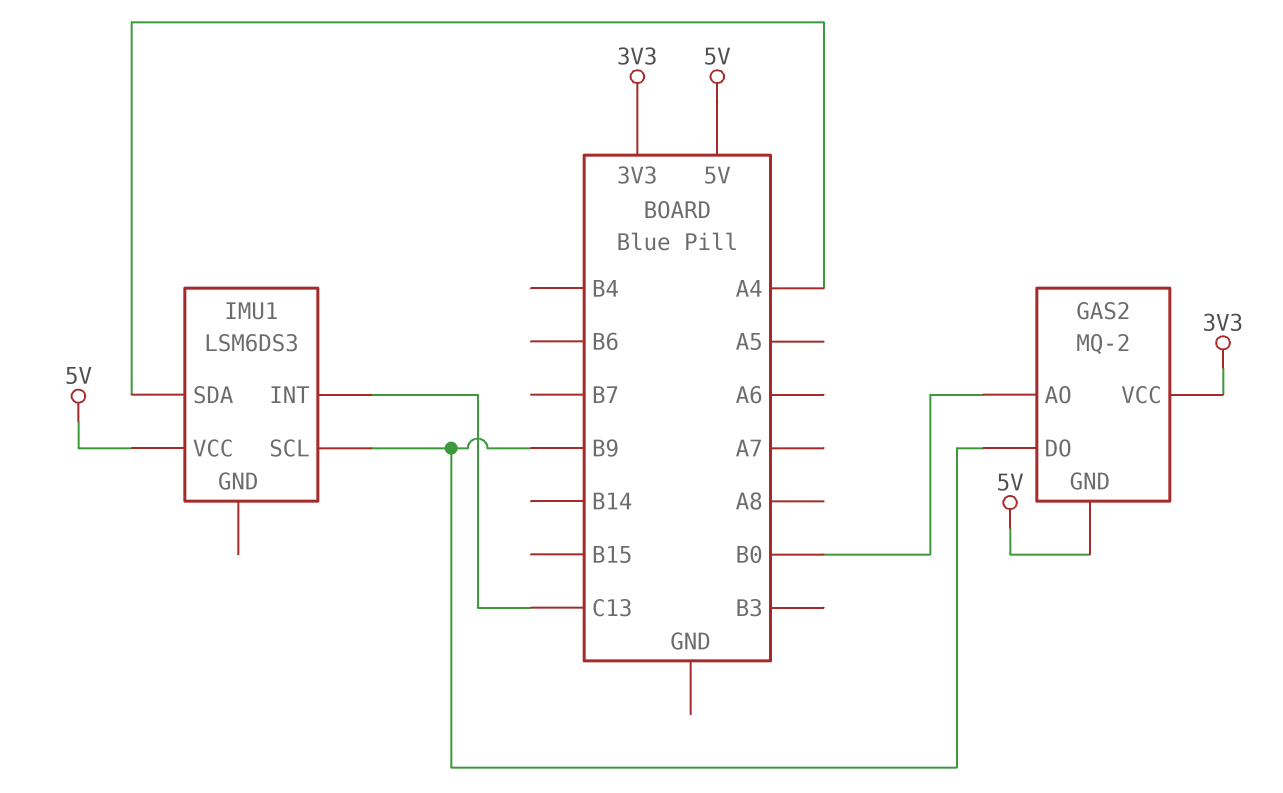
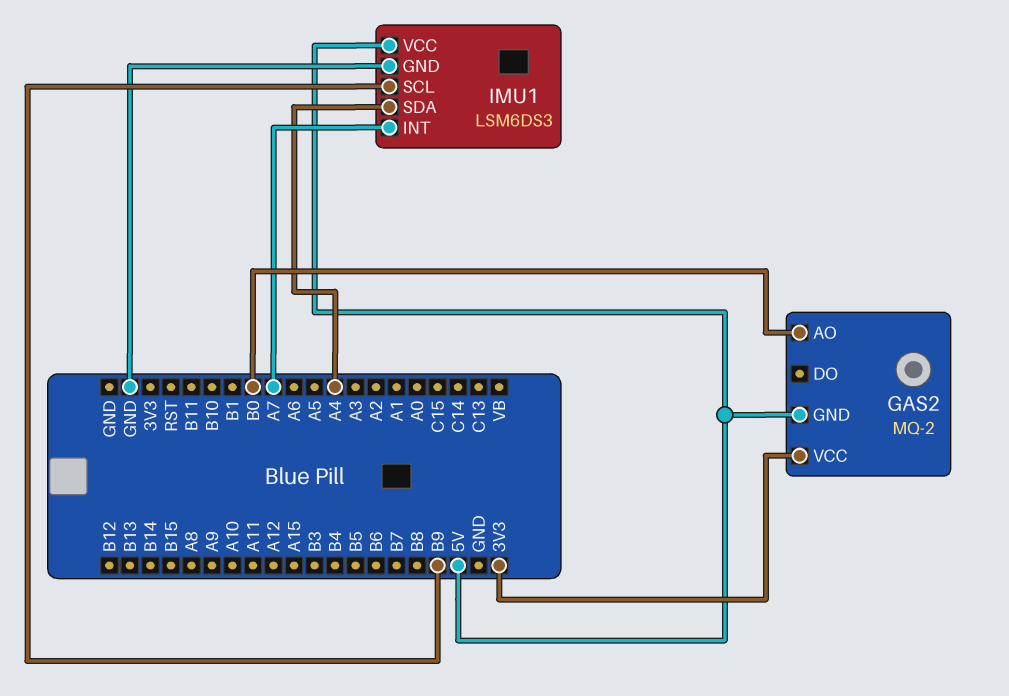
GAS2 pin DO: B9 -> none
IMU1 pin GND: none -> GND
IMU1 pin INT: C13 -> A7

